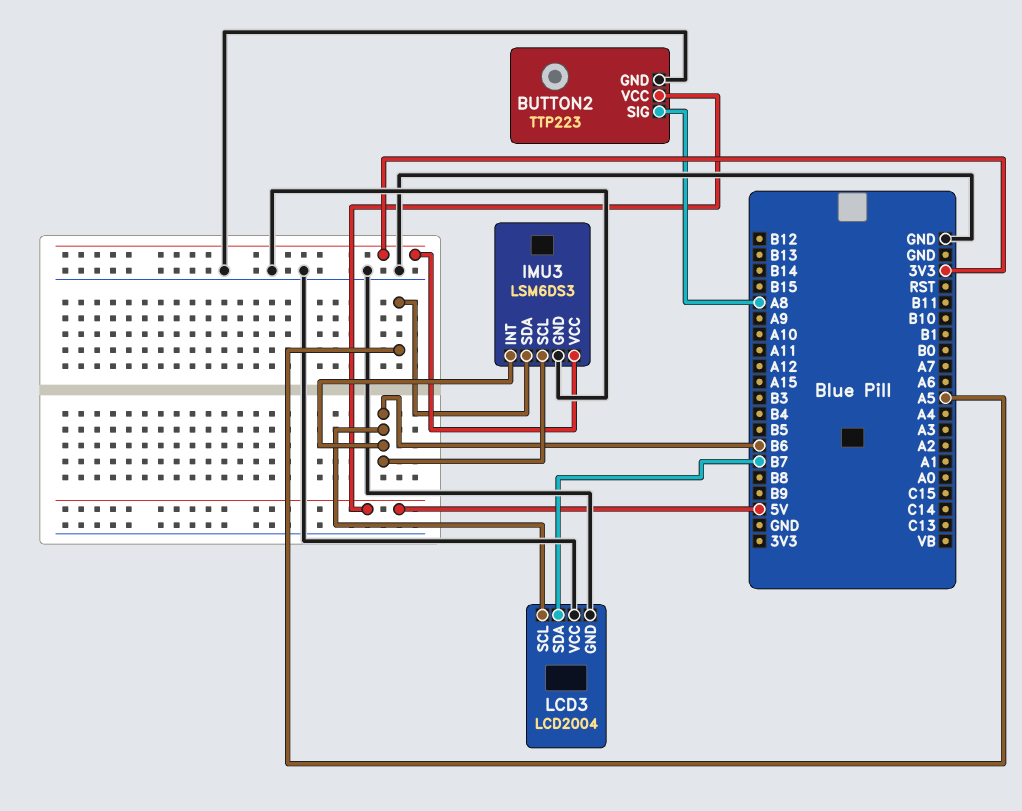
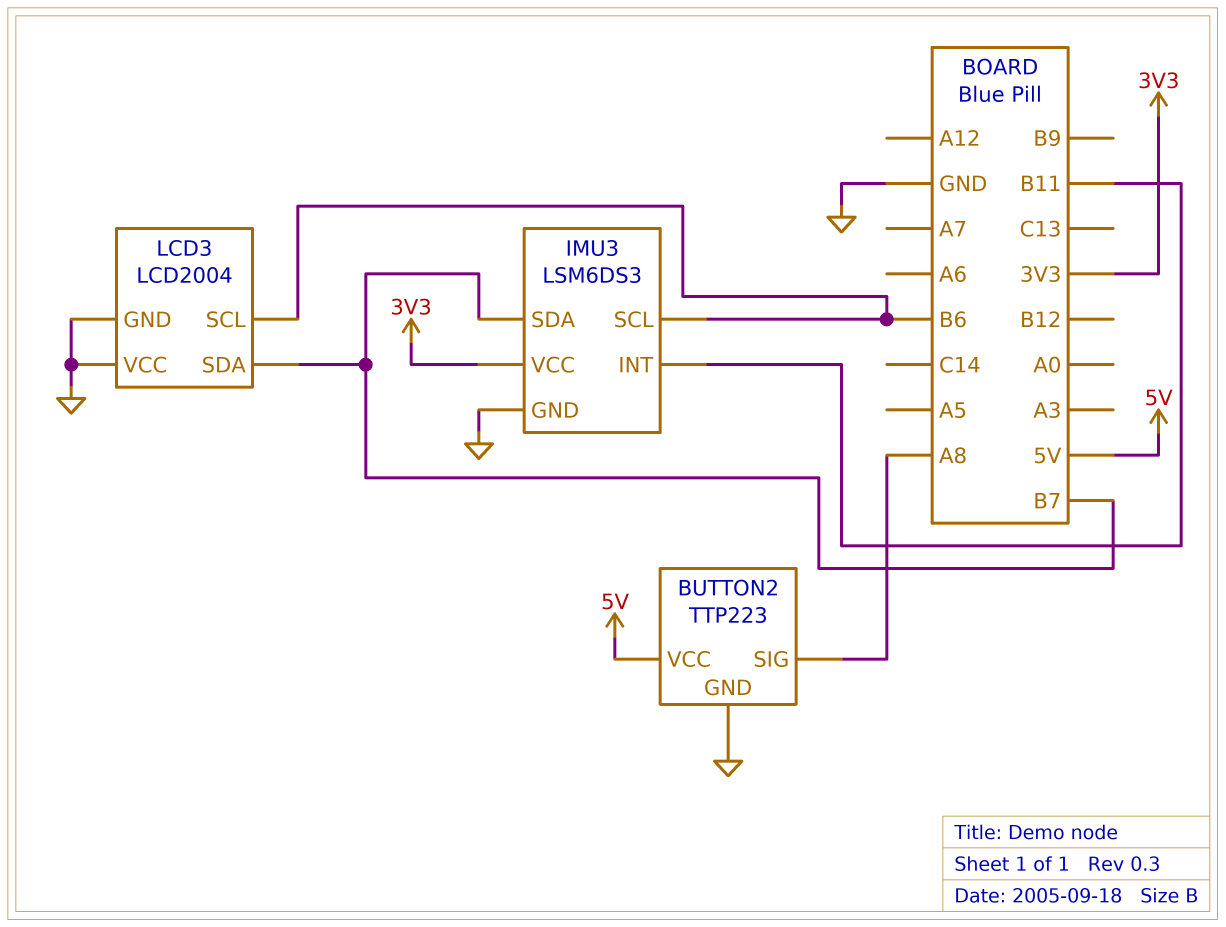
IMU3 pin INT: B6 -> B11
IMU3 pin SDA: A5 -> B7

